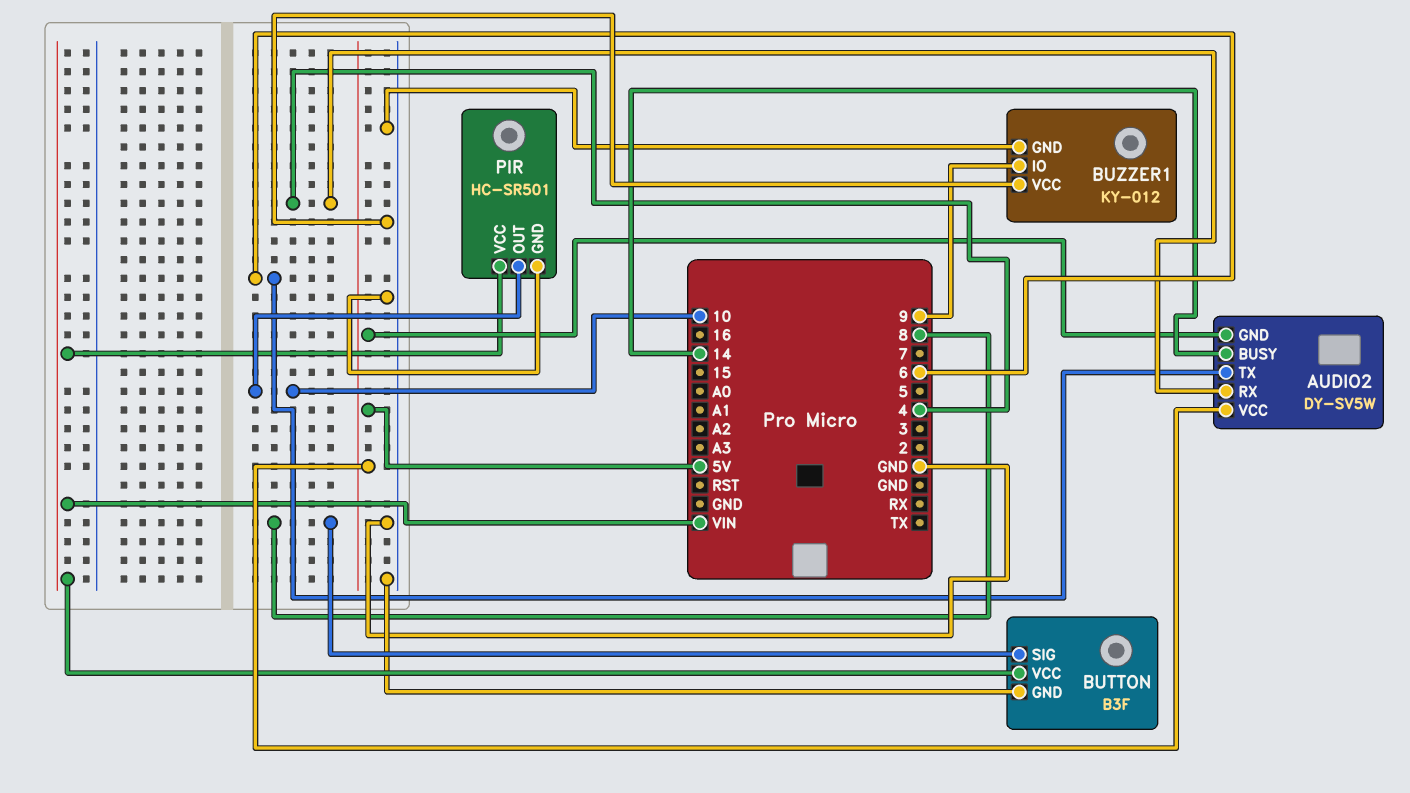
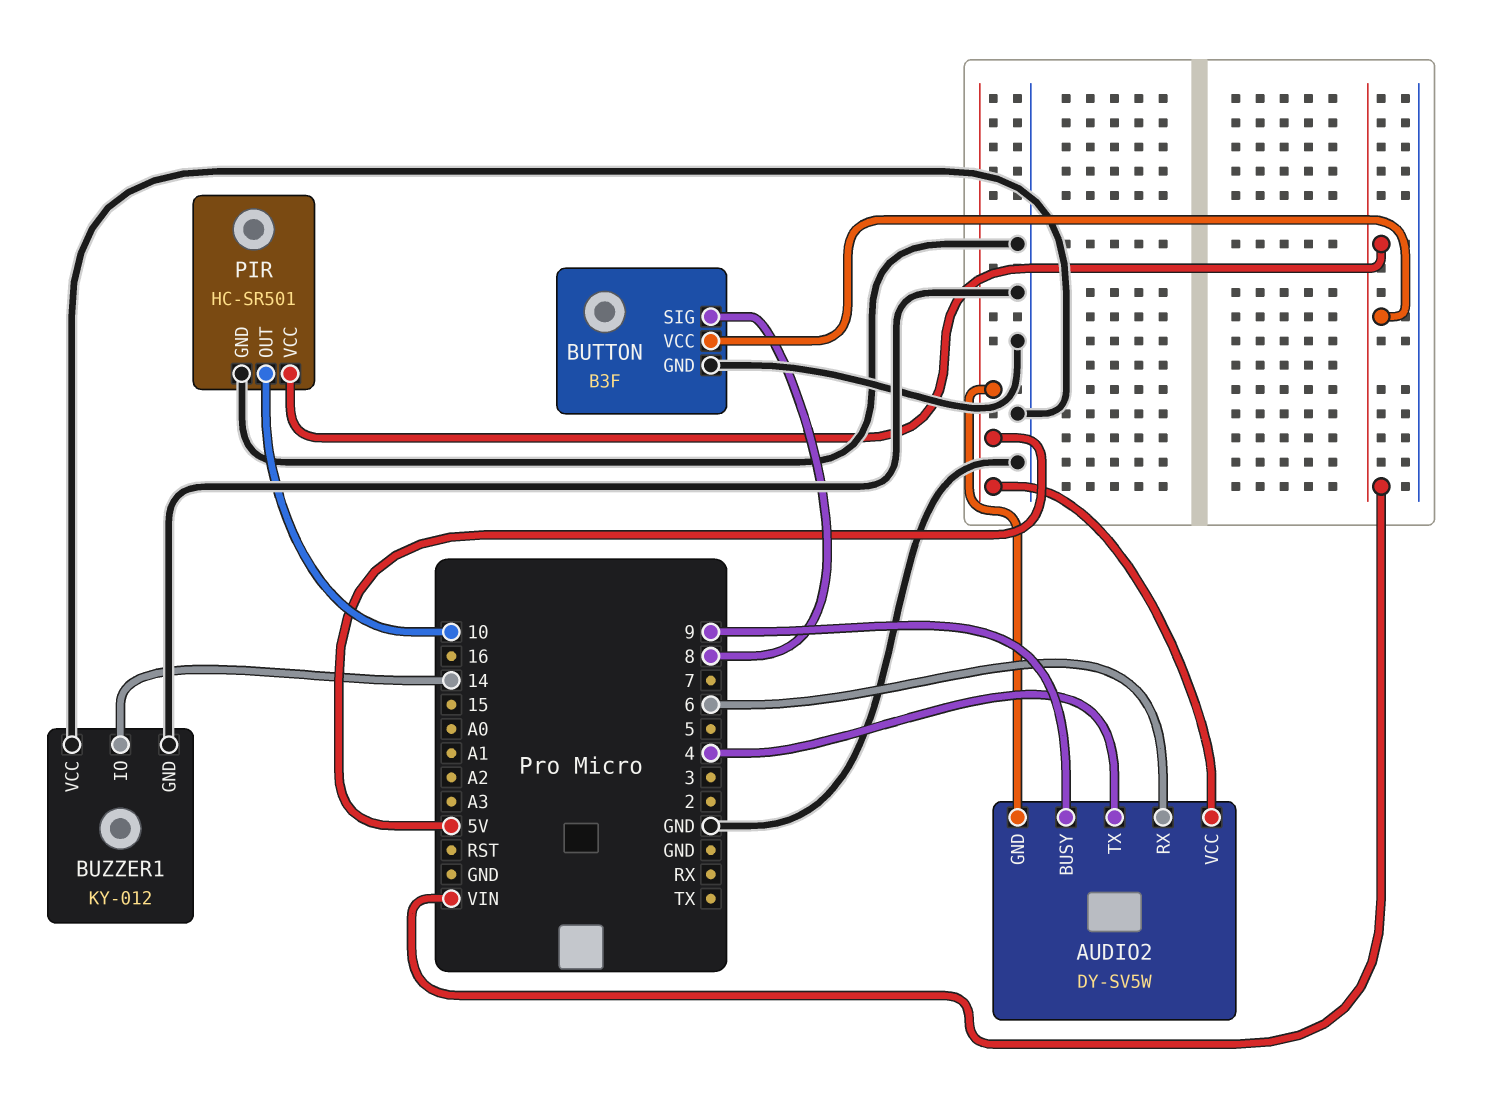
AUDIO2 pin BUSY: 14 -> 9
AUDIO2 pin RX: 4 -> 6
AUDIO2 pin TX: 6 -> 4
BUZZER1 pin IO: 9 -> 14

